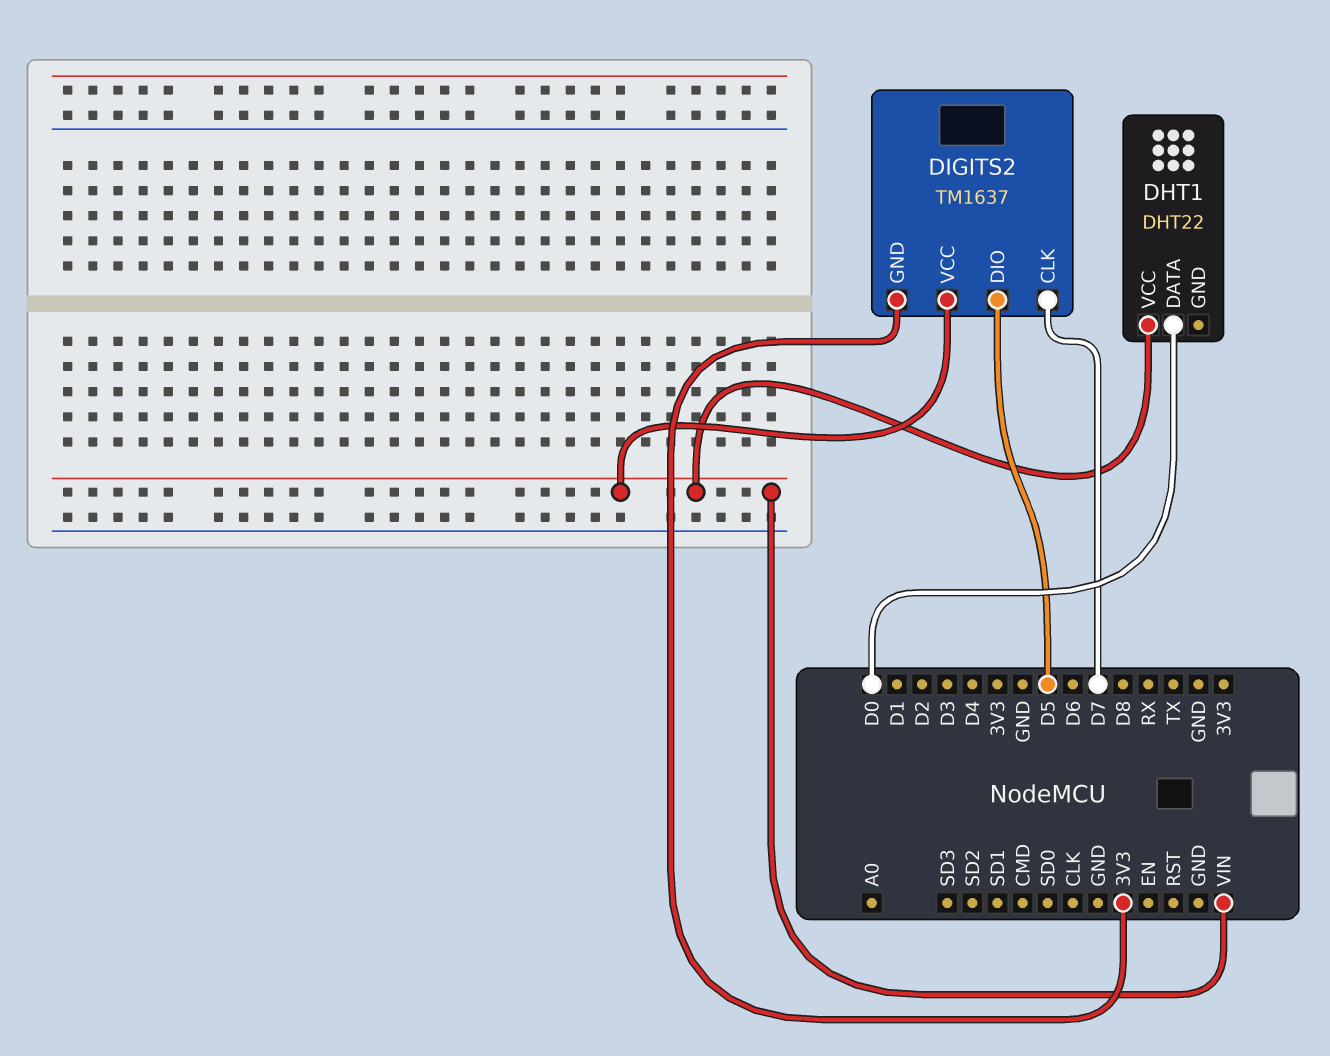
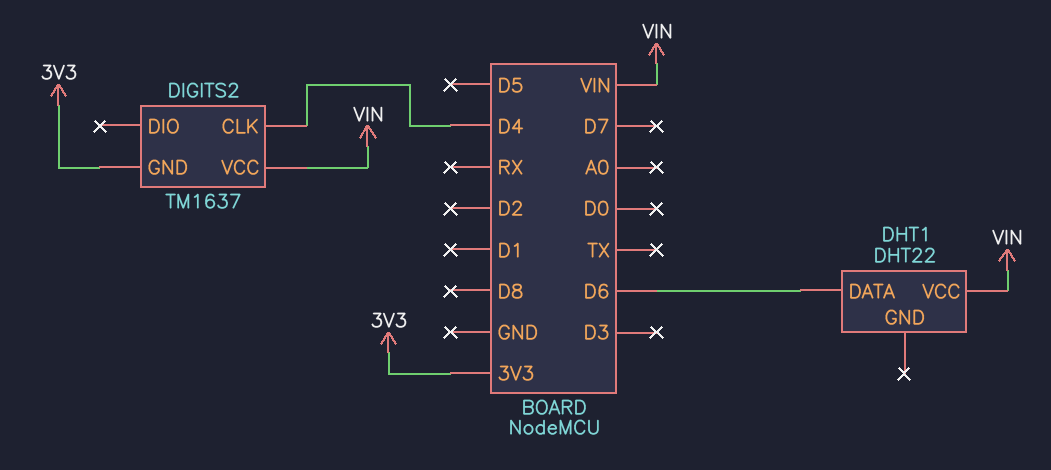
DHT1 pin DATA: D0 -> D6
DIGITS2 pin CLK: D7 -> D4
DIGITS2 pin DIO: D5 -> none

